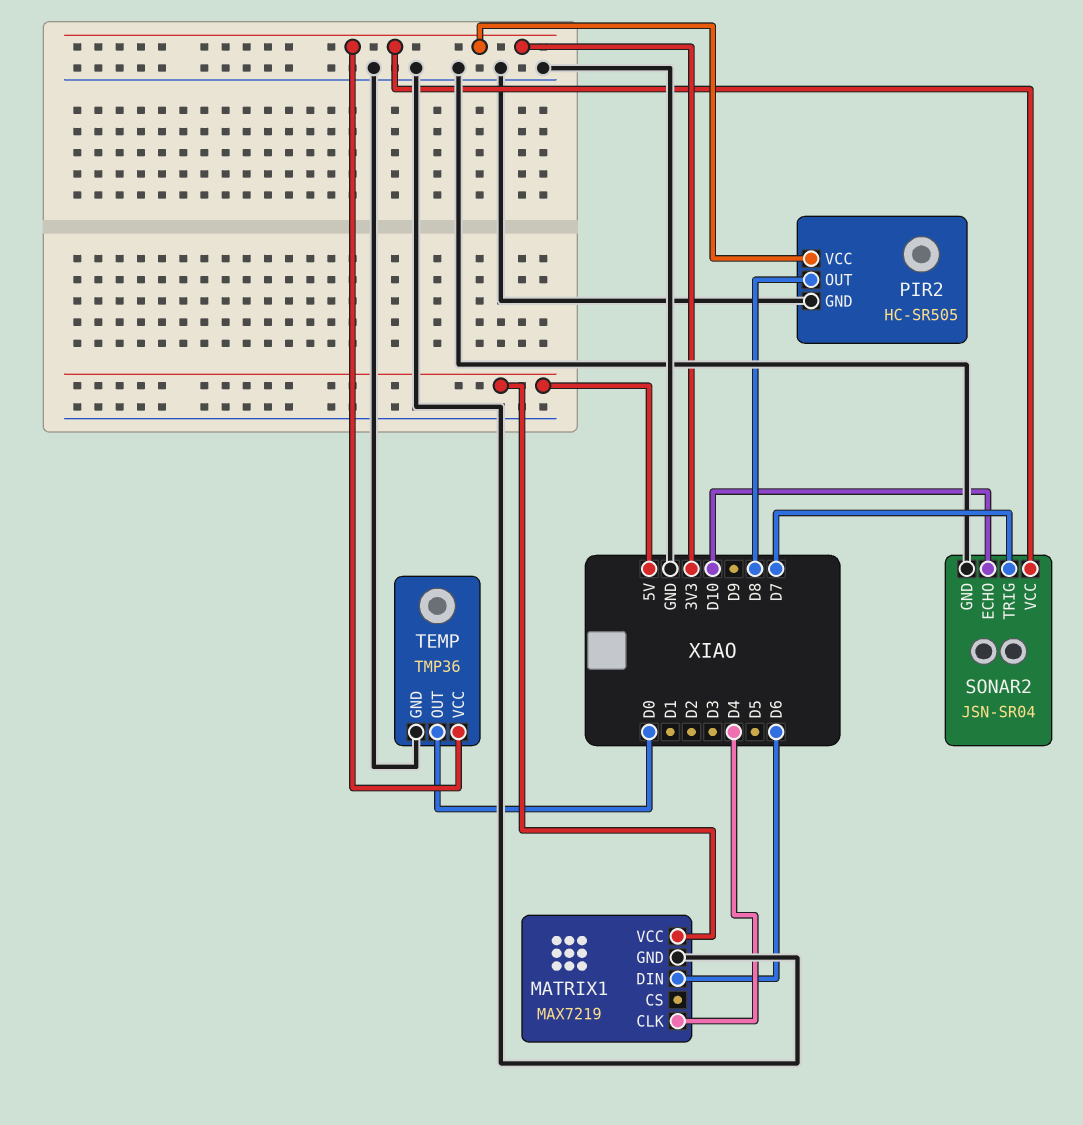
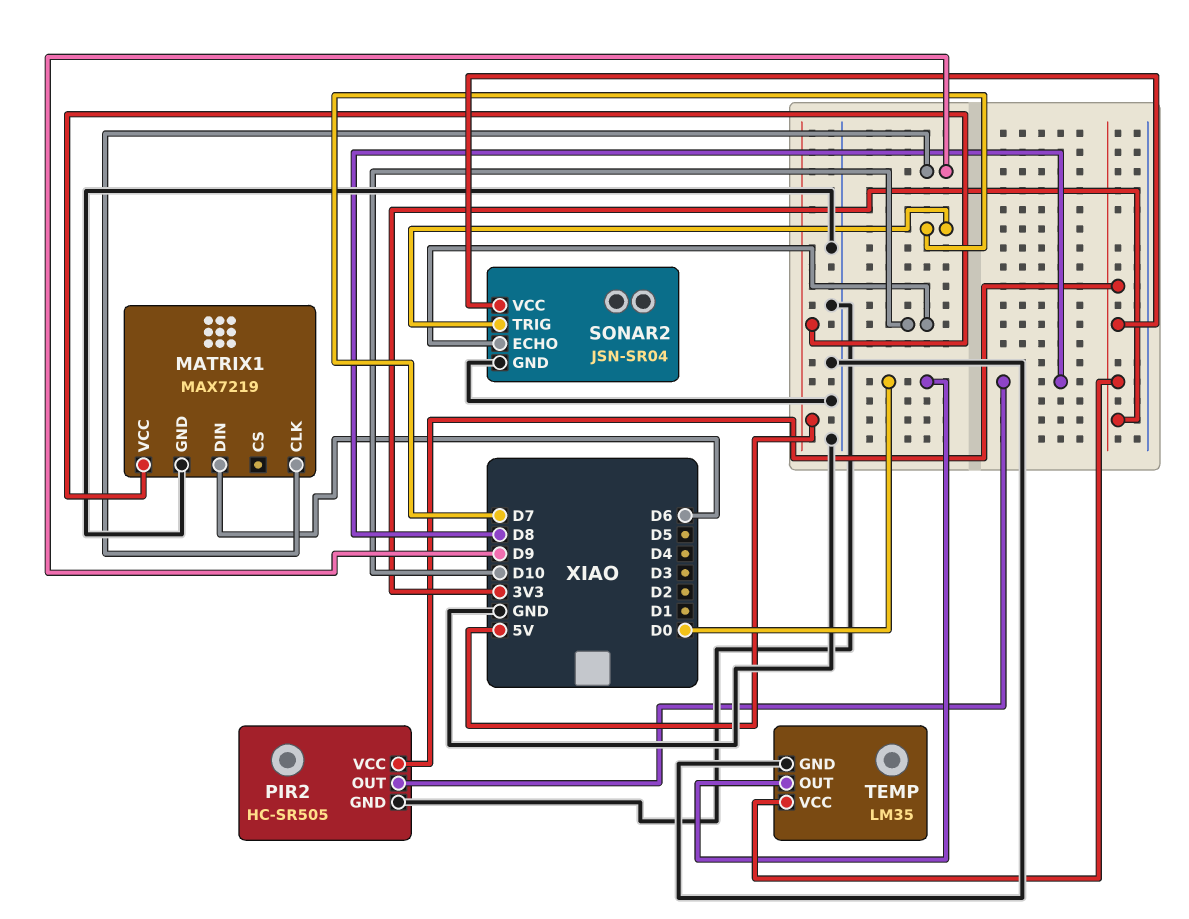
MATRIX1 pin CLK: D4 -> D9
TEMP: TMP36 -> LM35

